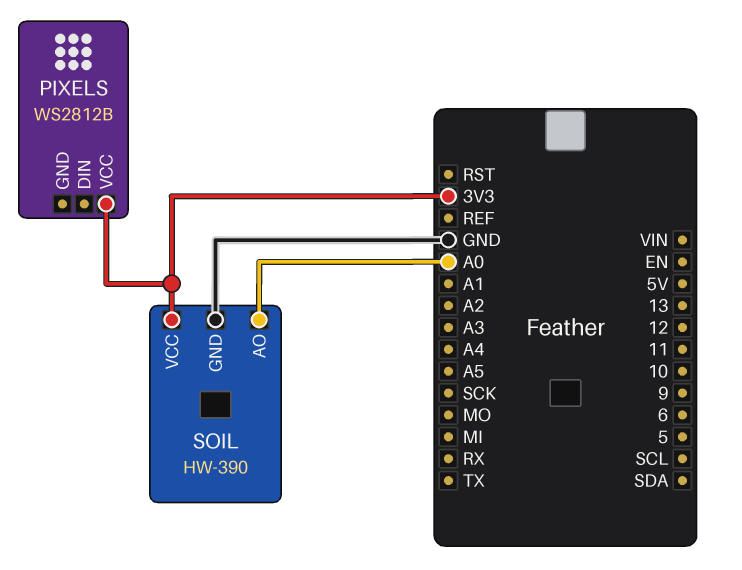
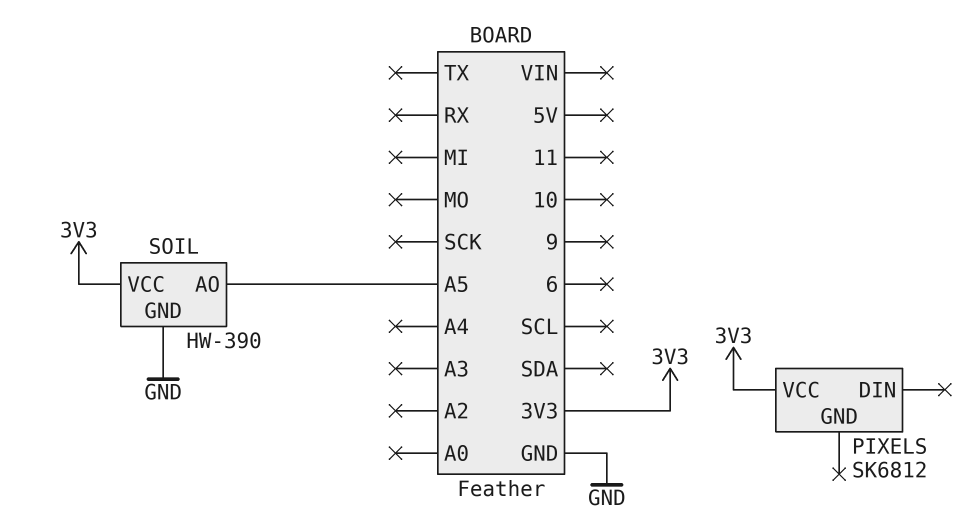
PIXELS: WS2812B -> SK6812
SOIL pin AO: A0 -> A5

